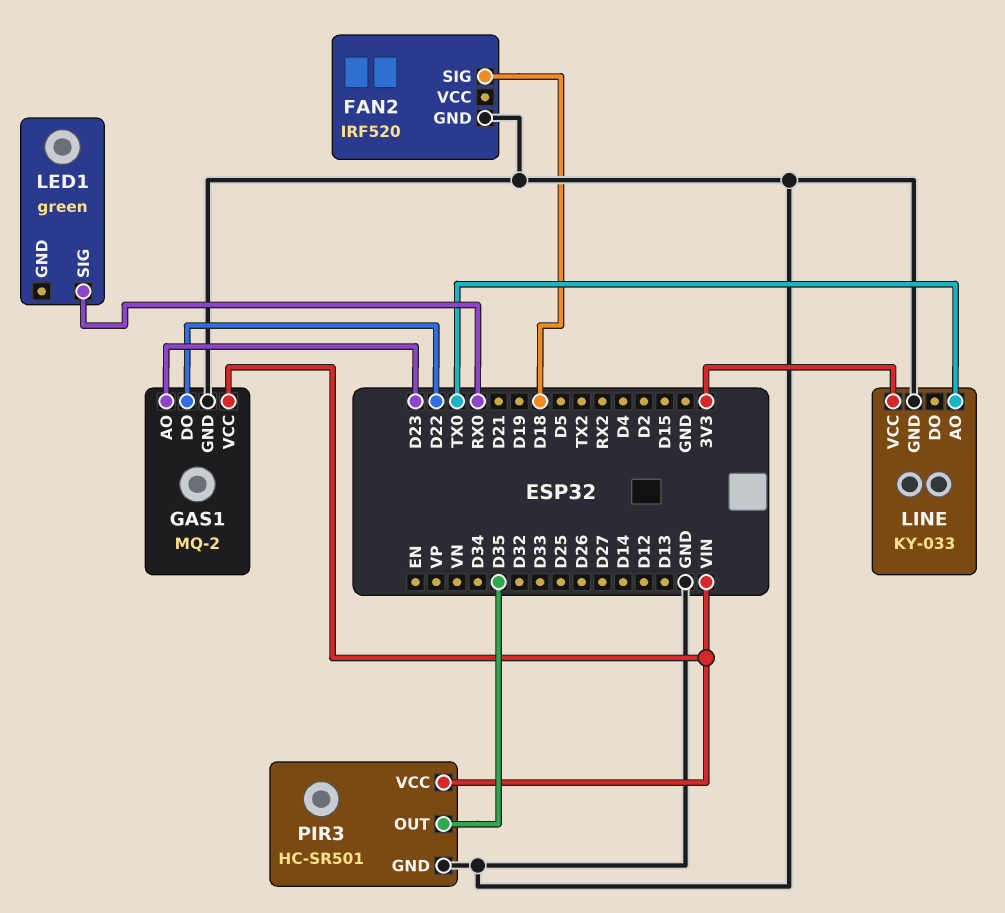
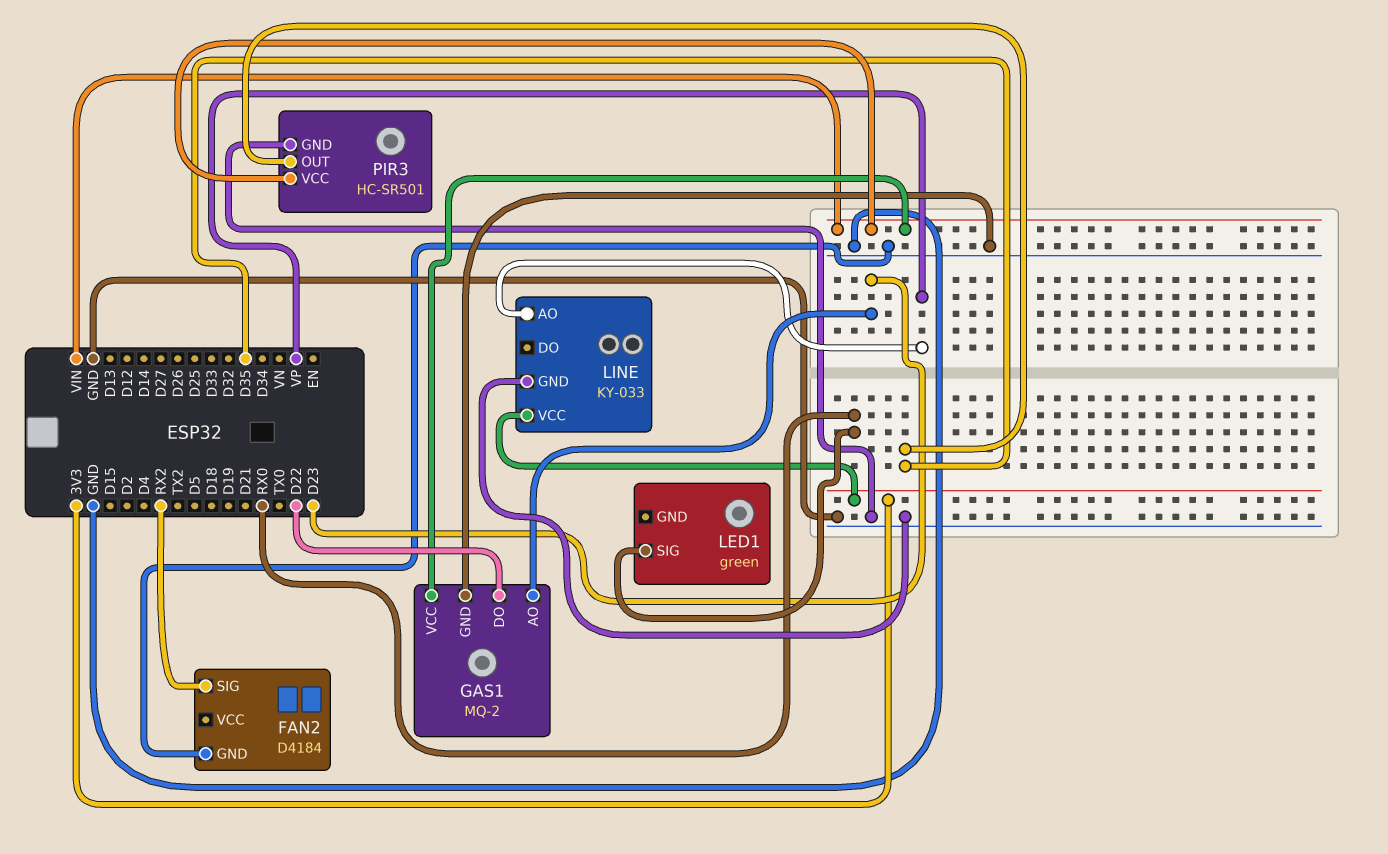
FAN2: IRF520 -> D4184
FAN2 pin SIG: D18 -> RX2
LINE pin AO: TX0 -> VP

